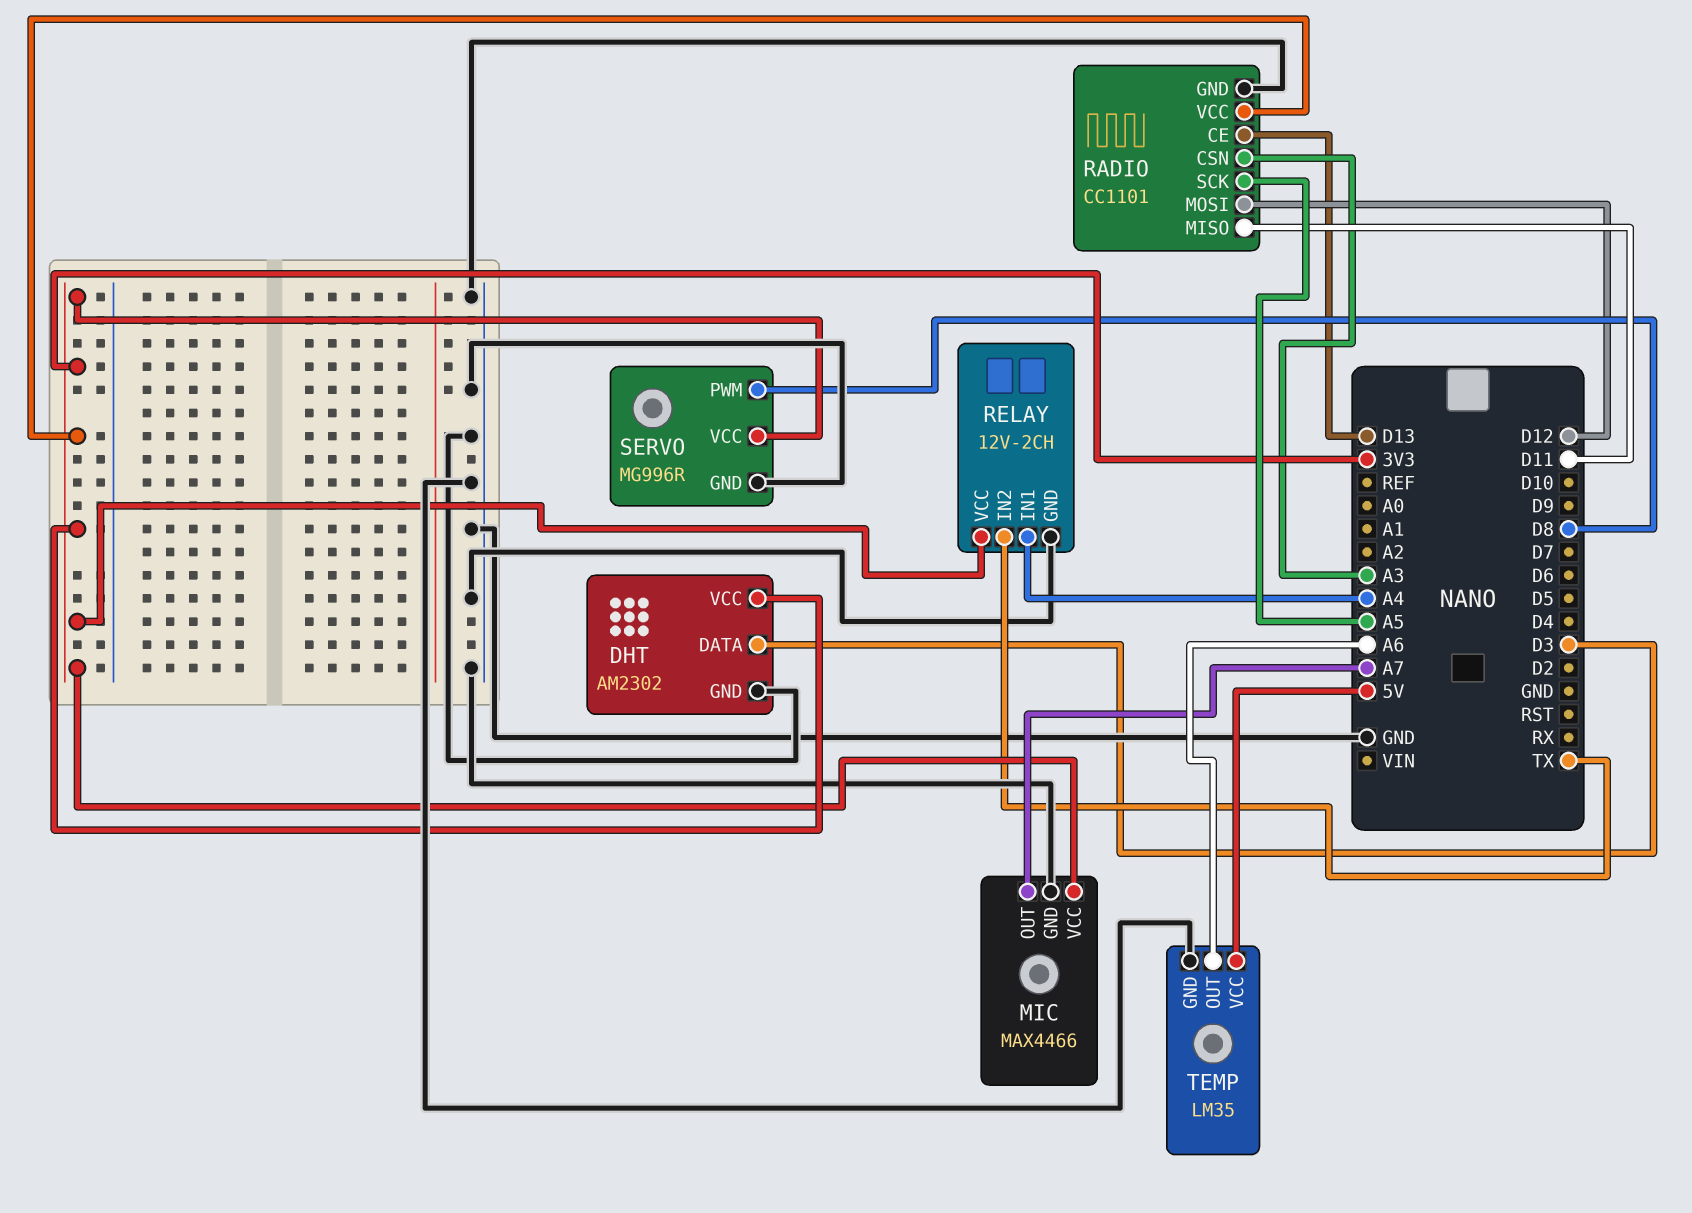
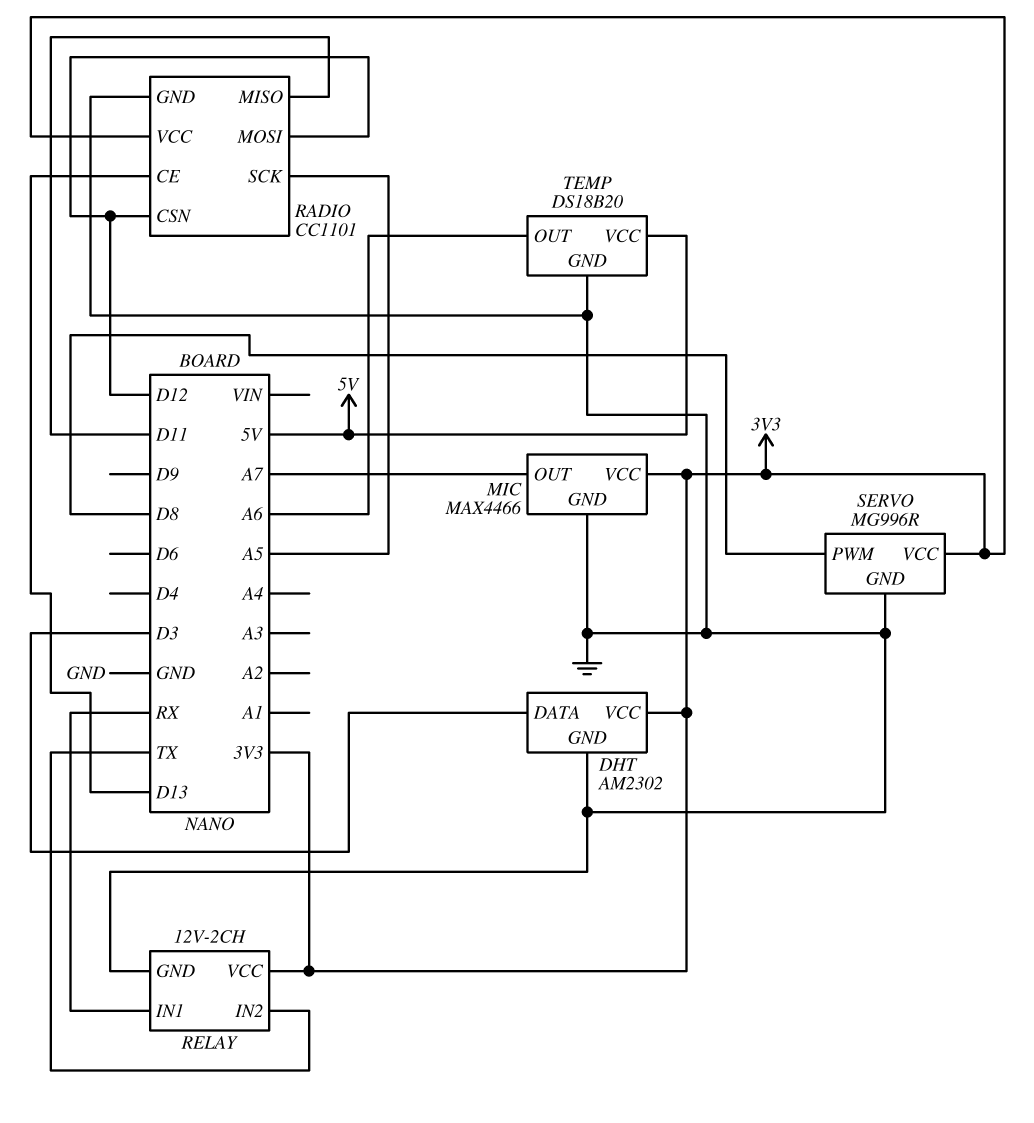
RADIO pin CSN: A3 -> D12
RELAY pin IN1: A4 -> RX
TEMP: LM35 -> DS18B20

